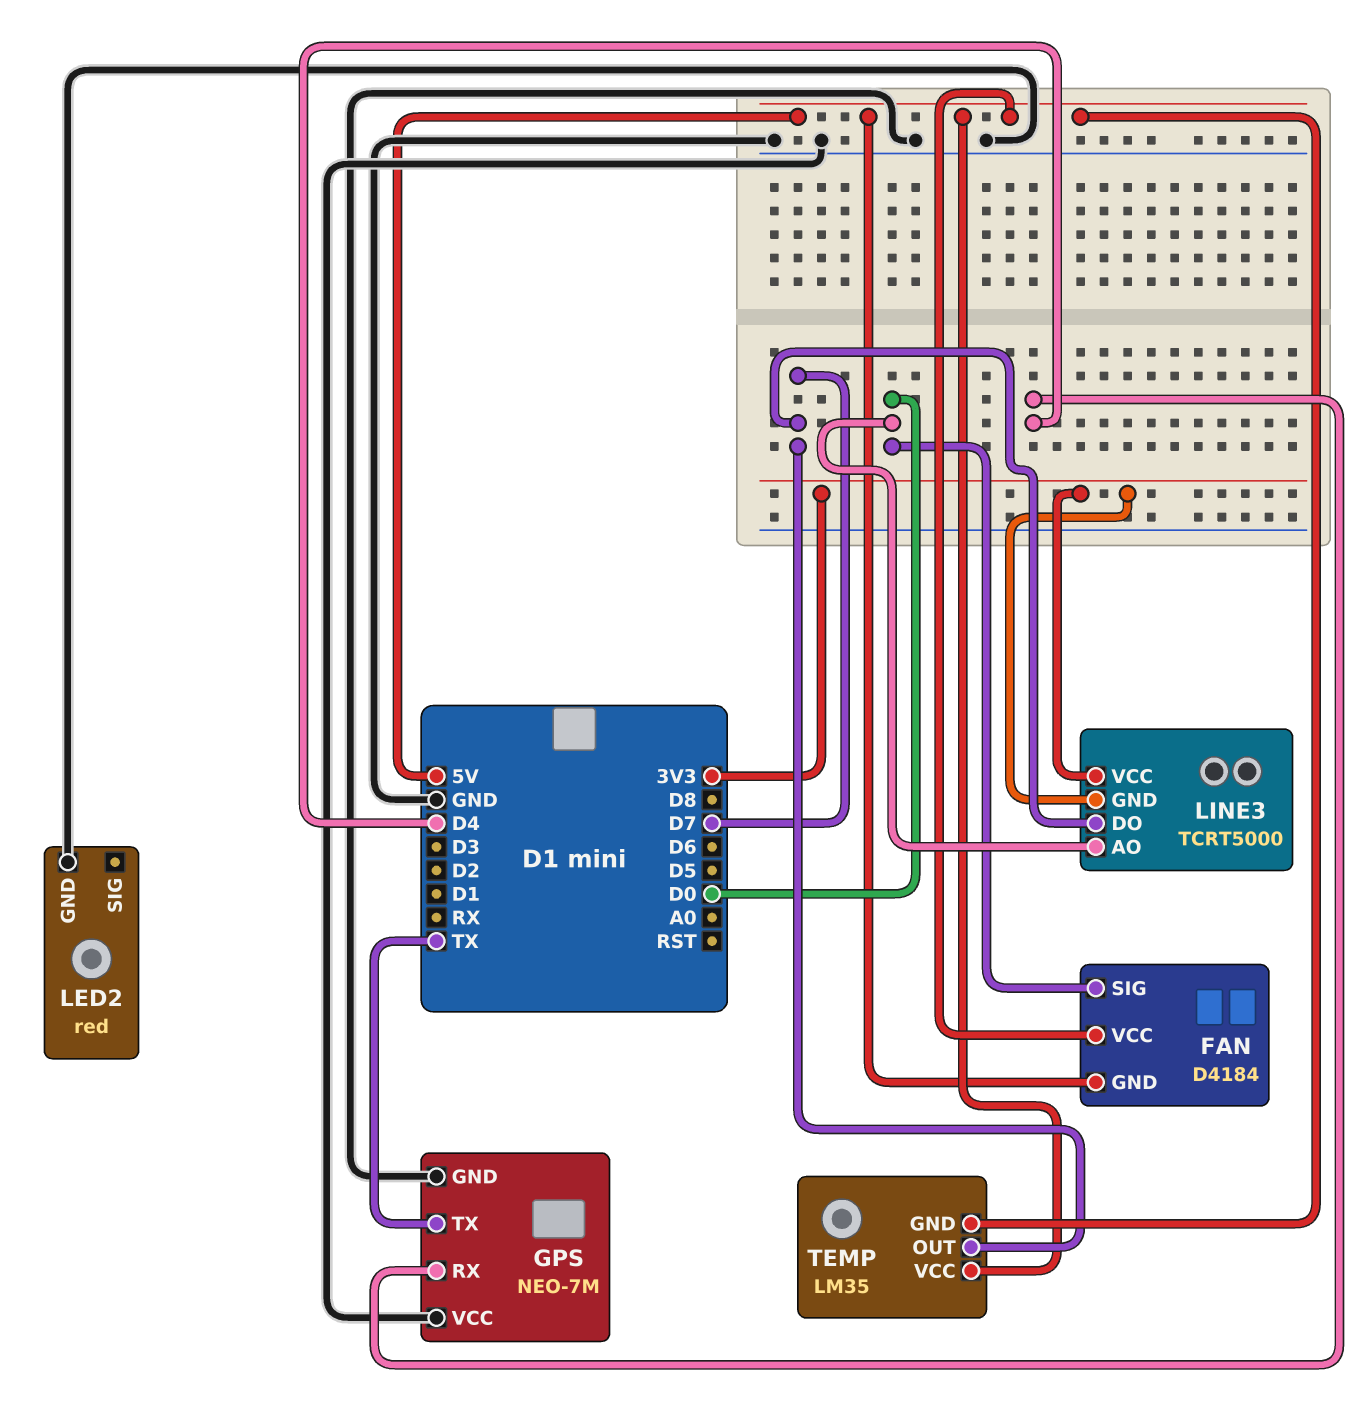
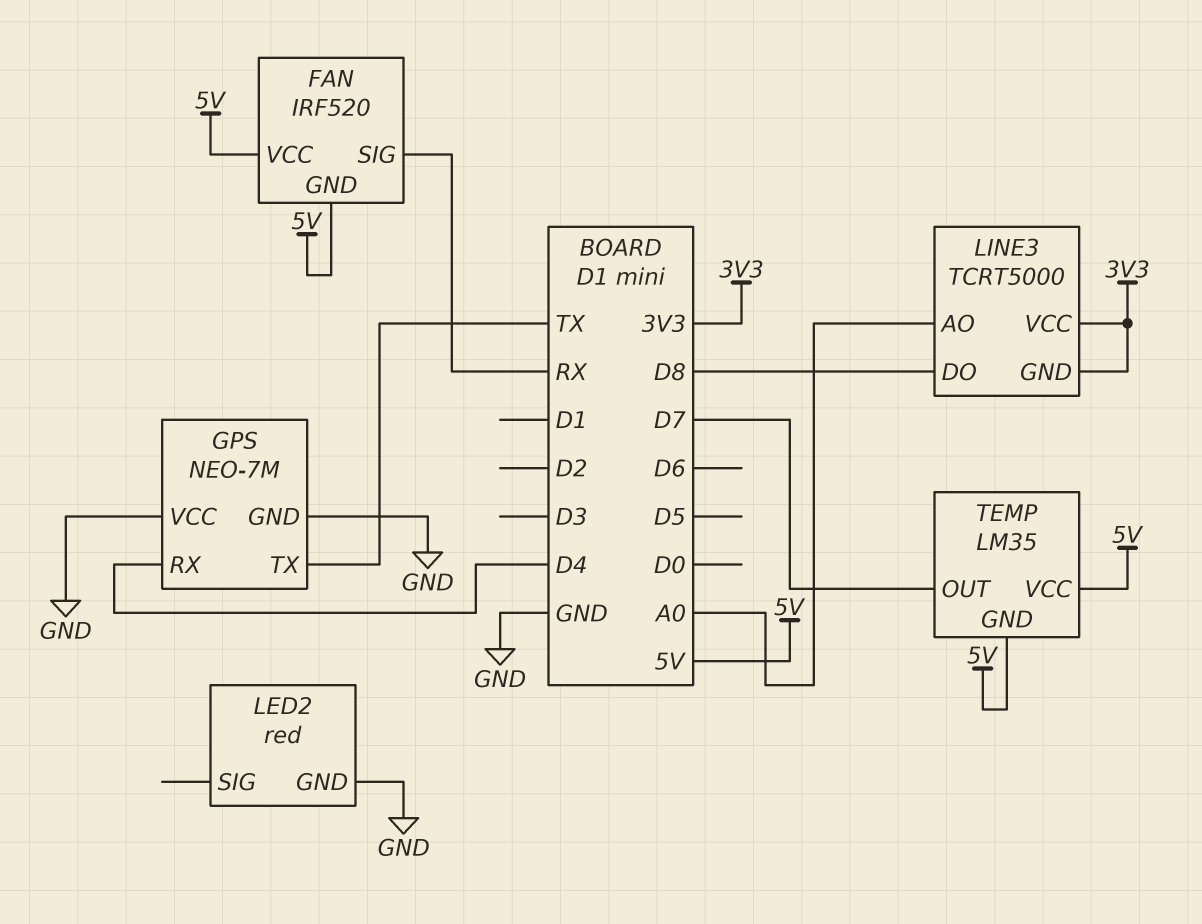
FAN: D4184 -> IRF520
FAN pin SIG: D0 -> RX
LINE3 pin AO: D0 -> A0
LINE3 pin DO: D7 -> D8

